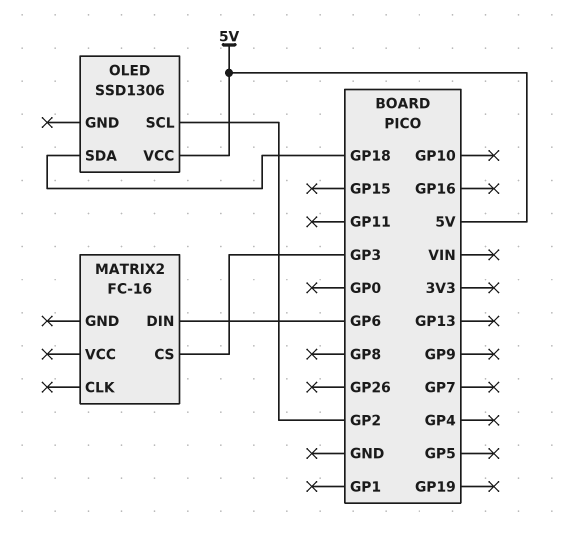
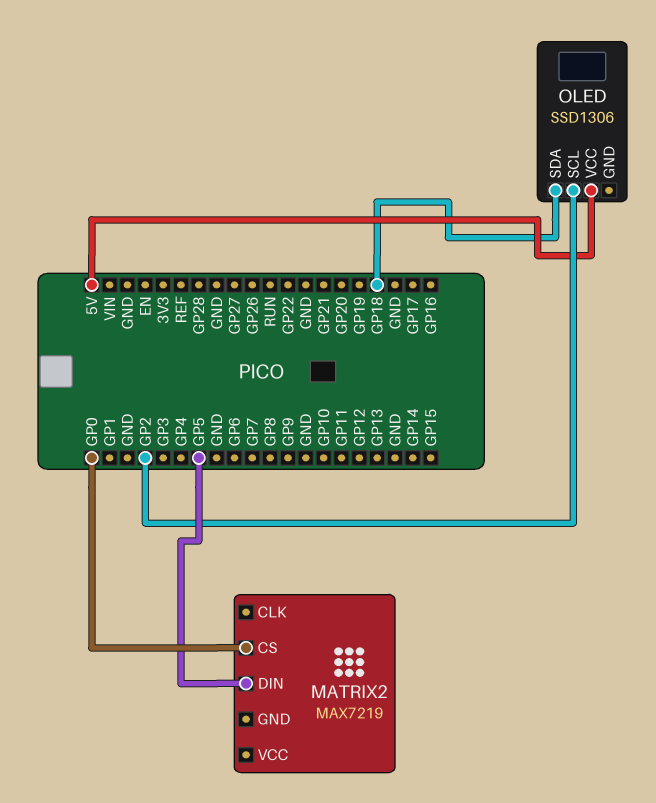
MATRIX2: FC-16 -> MAX7219
MATRIX2 pin CS: GP3 -> GP0
MATRIX2 pin DIN: GP6 -> GP5

